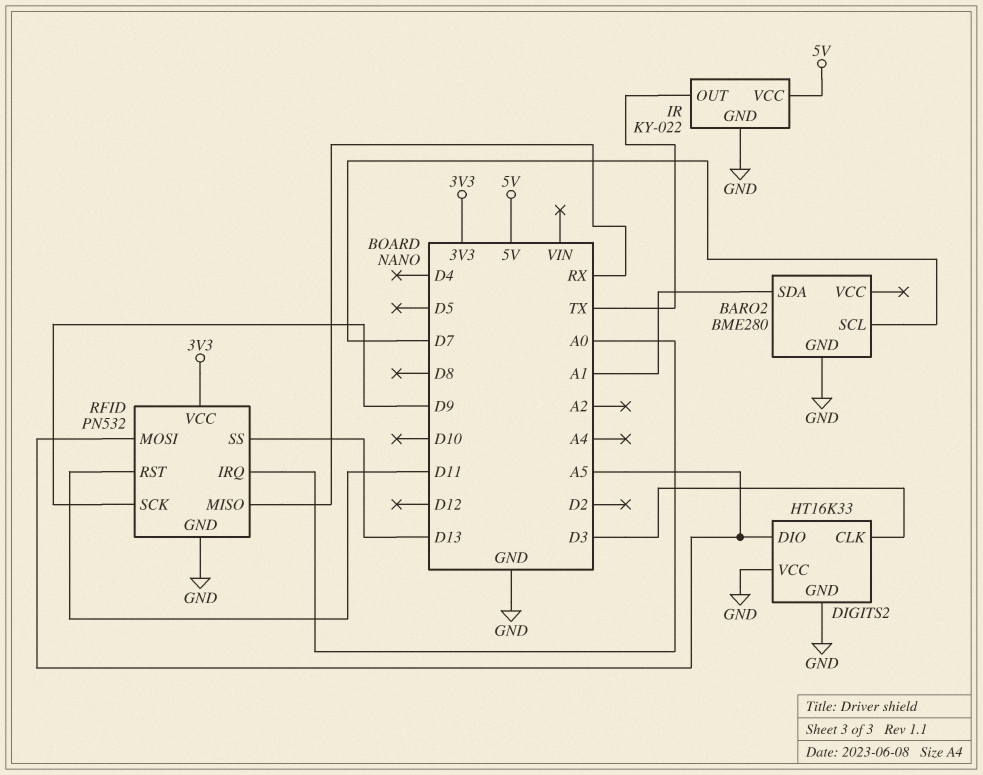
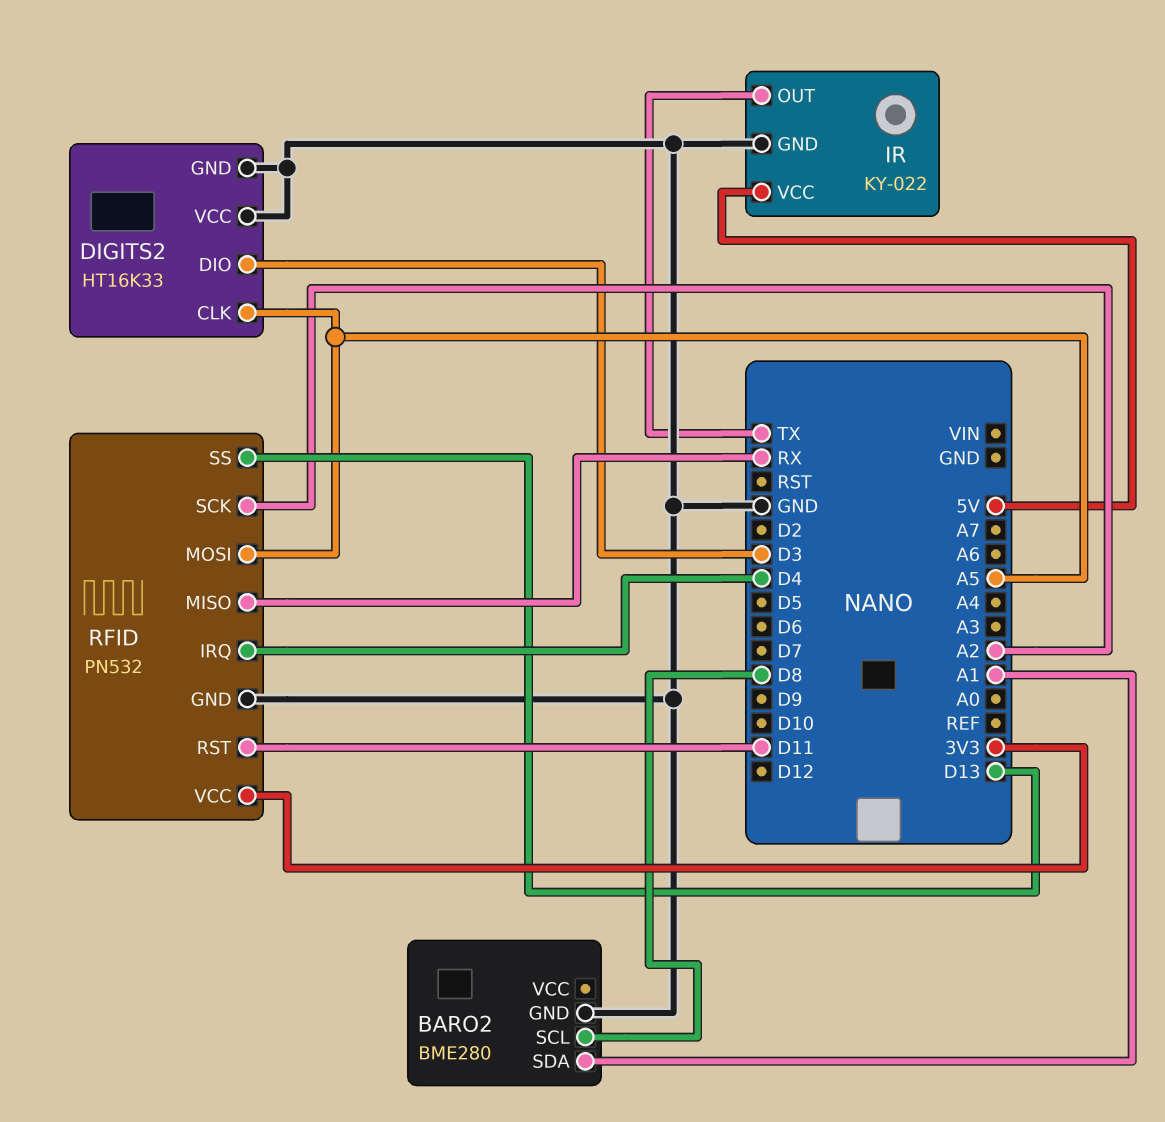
BARO2 pin SCL: D7 -> D8
DIGITS2 pin CLK: D3 -> A5
DIGITS2 pin DIO: A5 -> D3
RFID pin IRQ: A0 -> D4
RFID pin SCK: D9 -> A2

